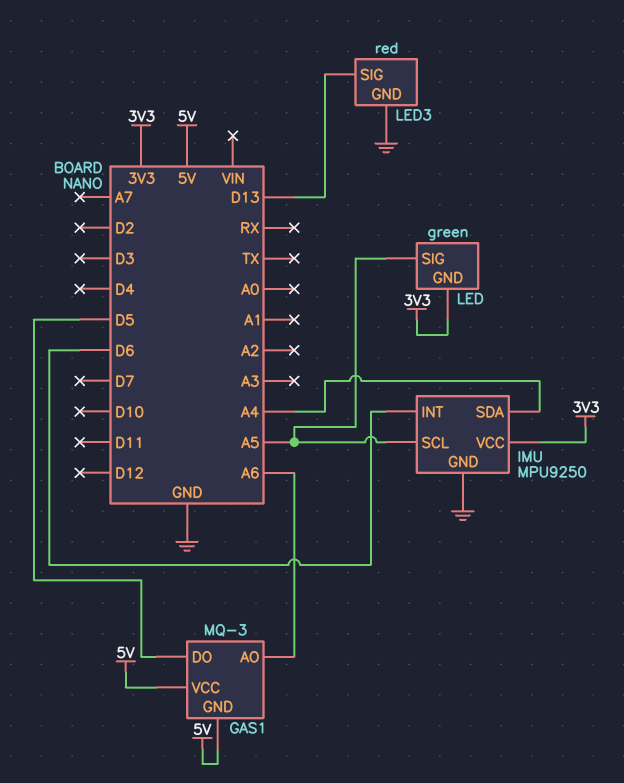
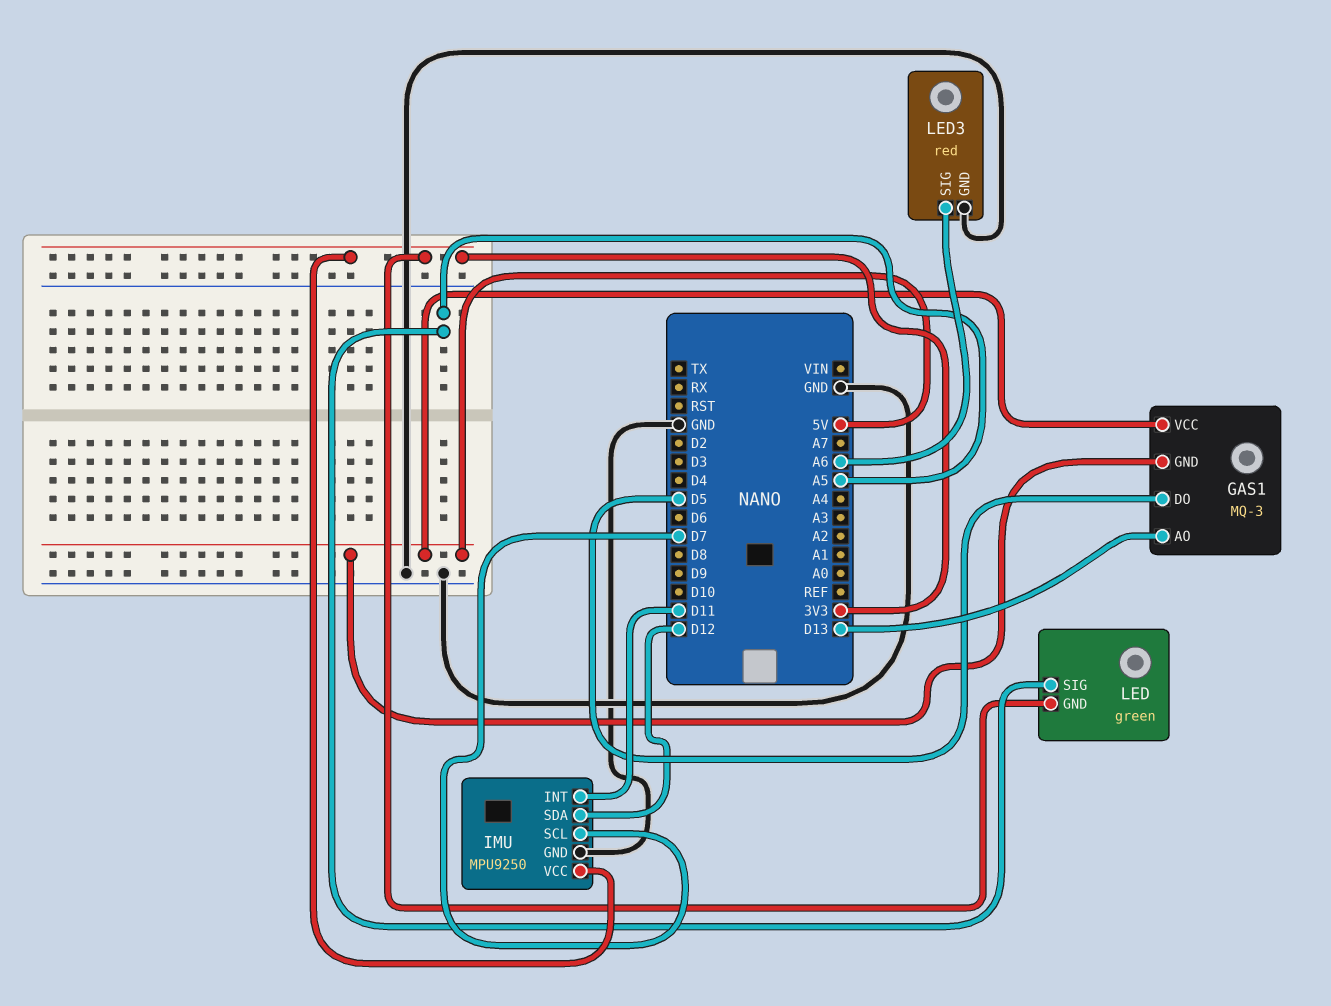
GAS1 pin AO: A6 -> D13
IMU pin INT: D6 -> D11
IMU pin SCL: A5 -> D7
IMU pin SDA: A4 -> D12
LED3 pin SIG: D13 -> A6

